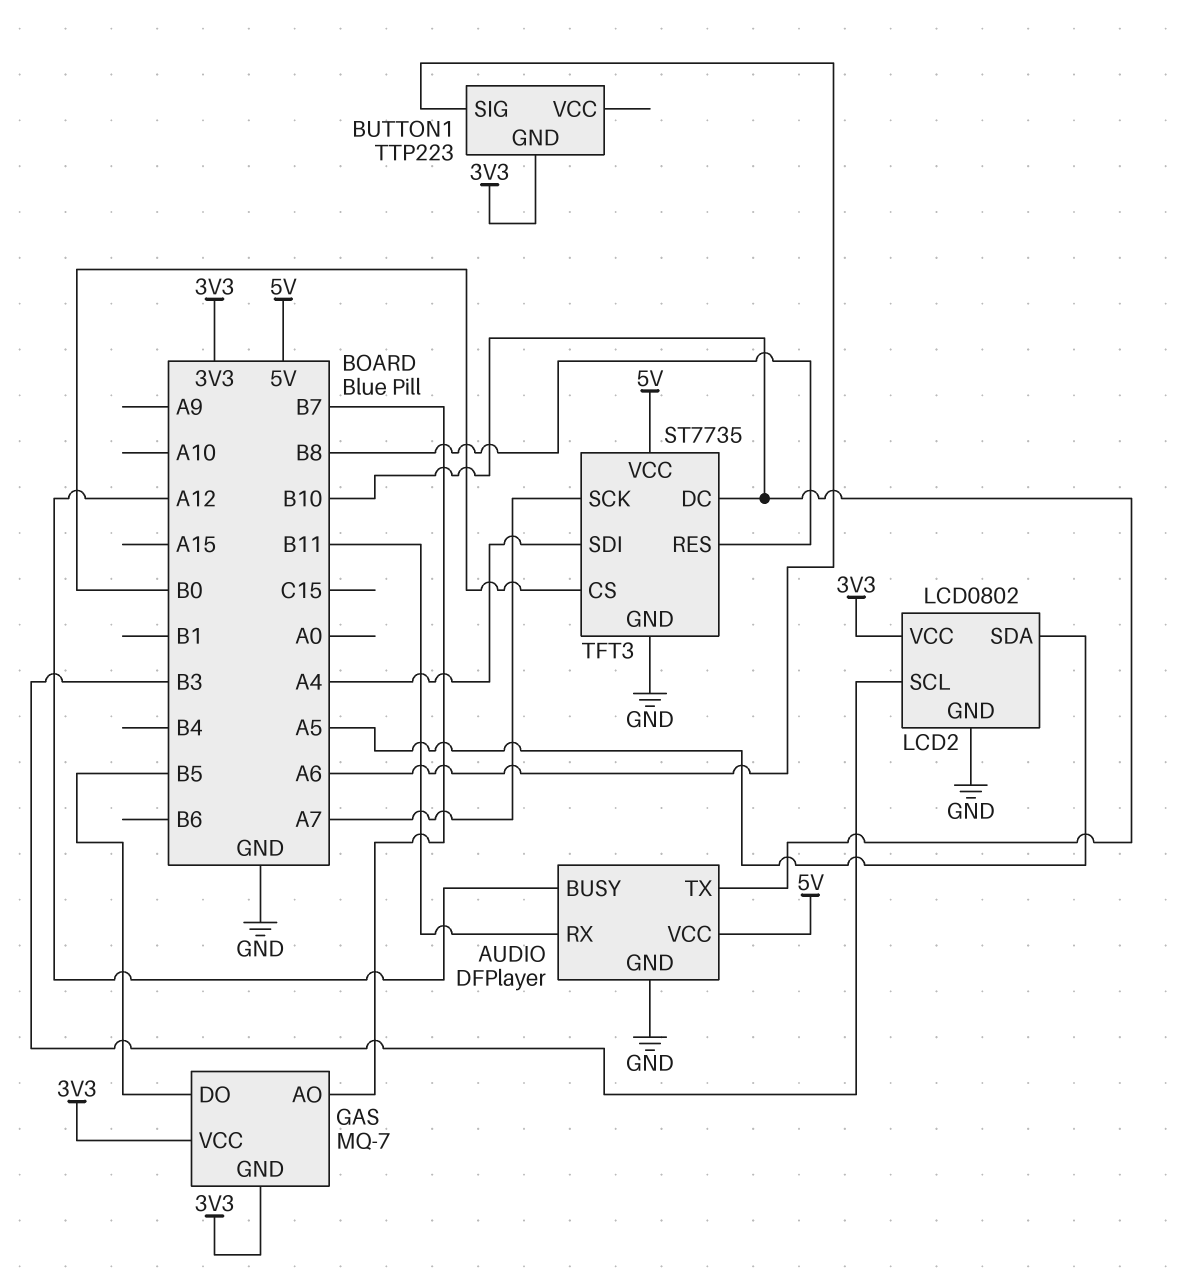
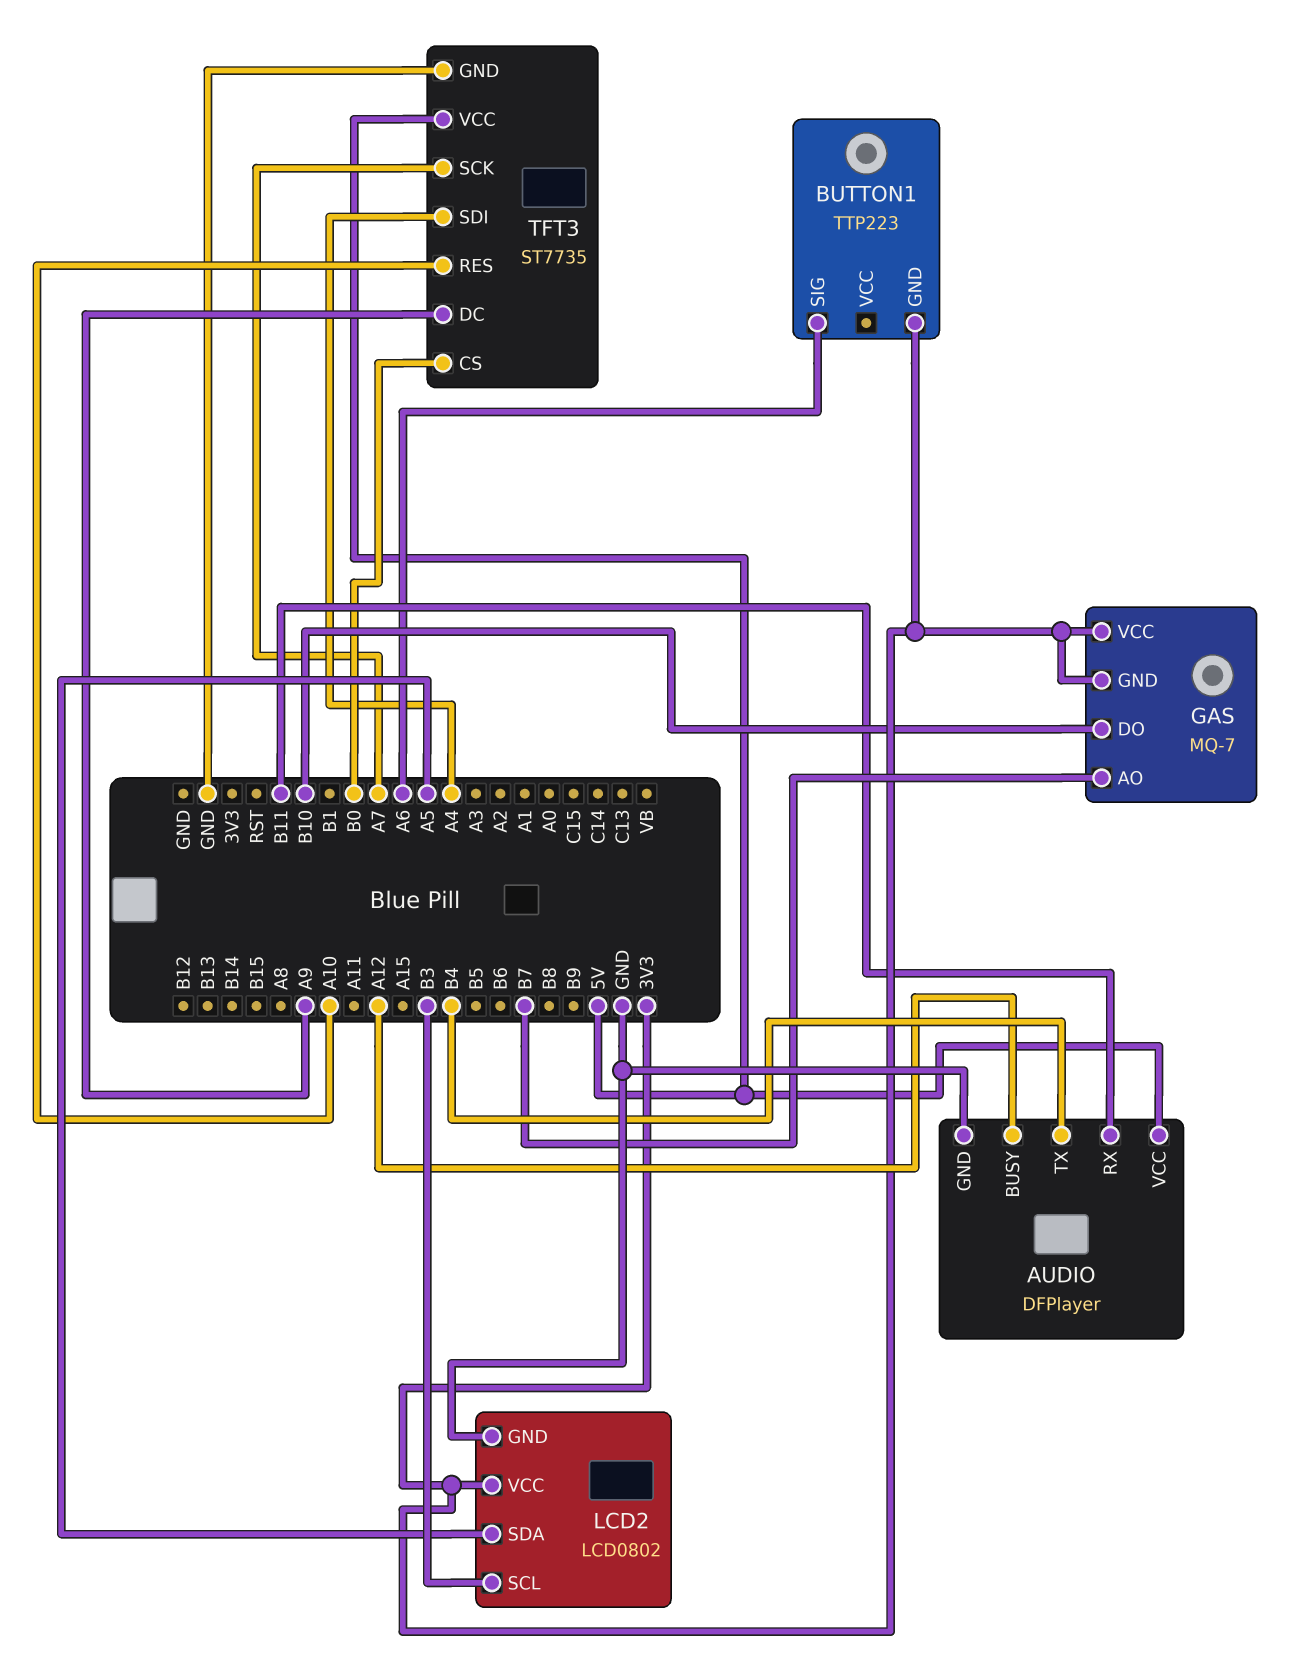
AUDIO pin TX: B10 -> B4
GAS pin DO: B5 -> B10
TFT3 pin DC: B10 -> A9
TFT3 pin RES: B8 -> A10

